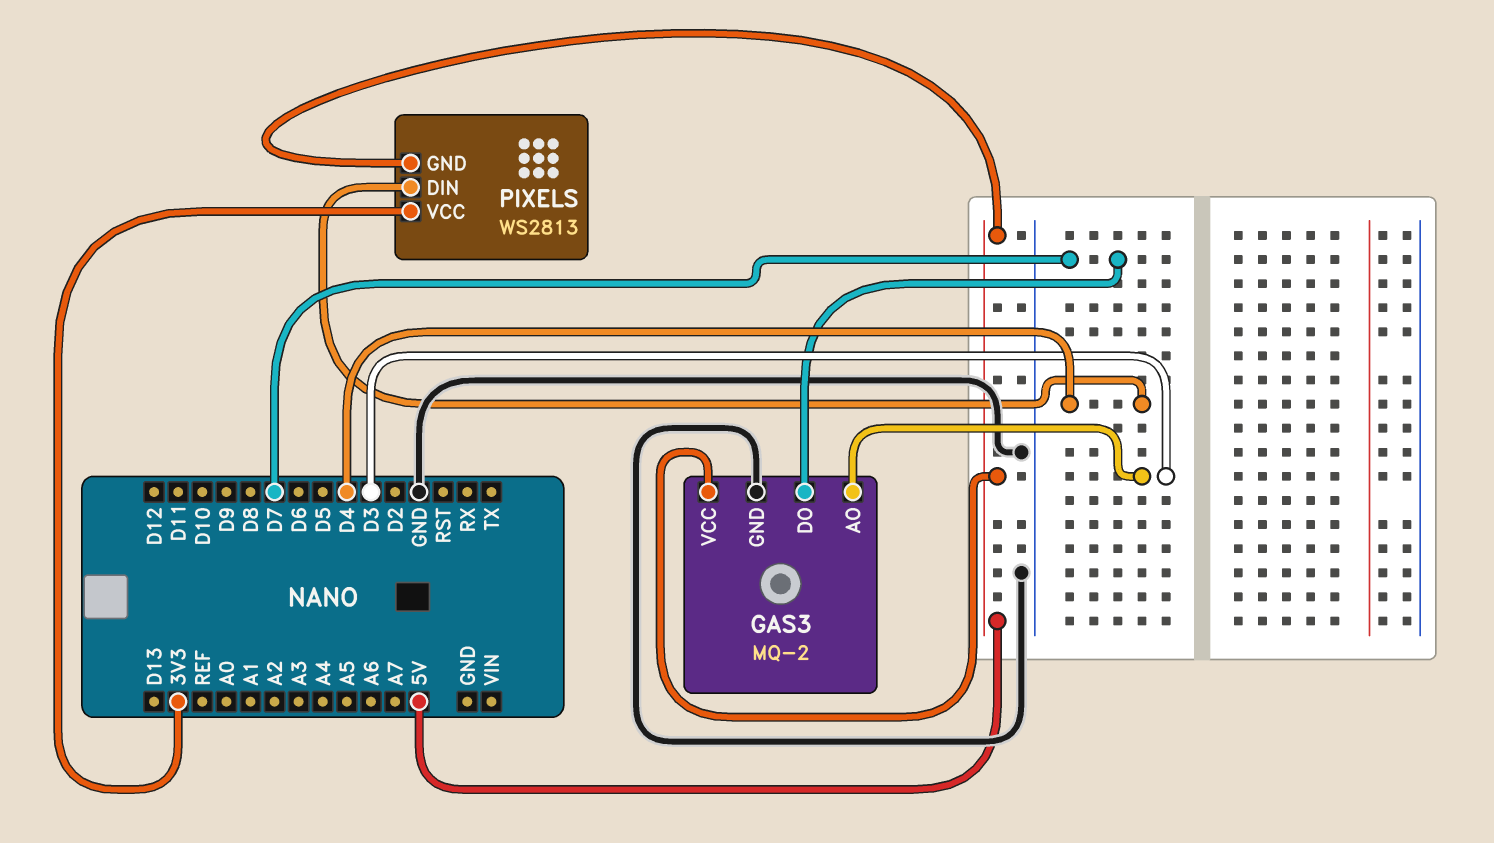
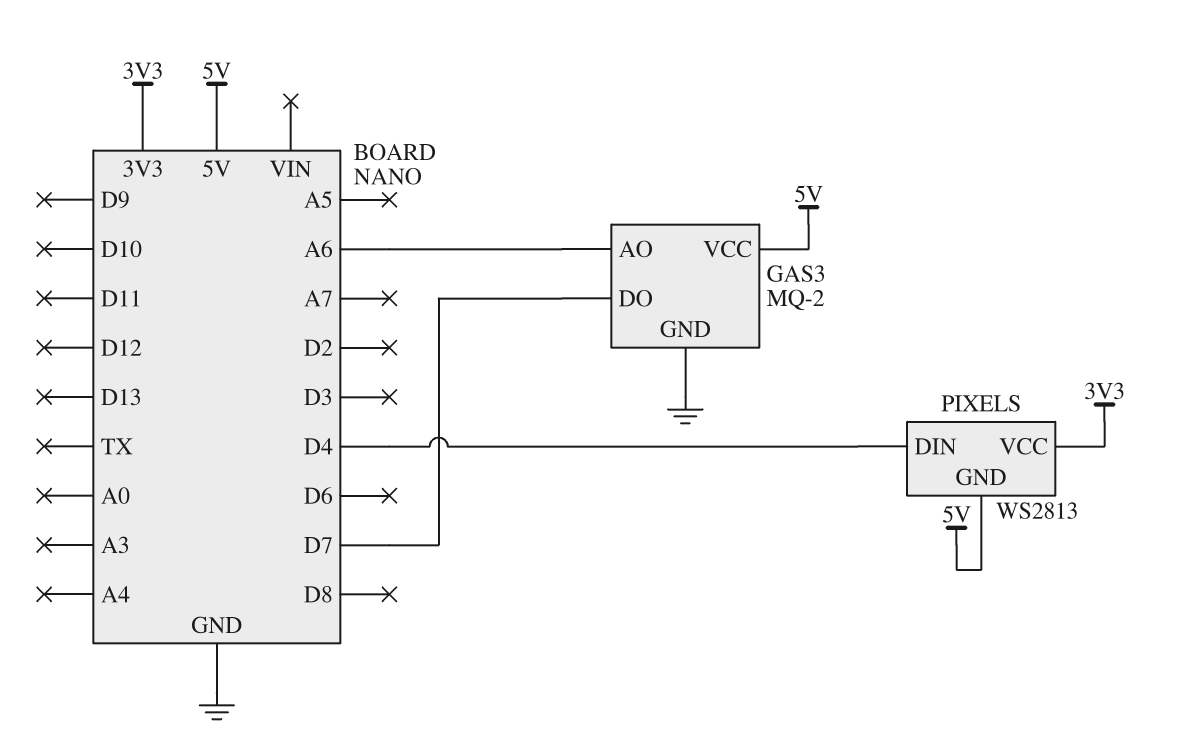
GAS3 pin AO: D3 -> A6

